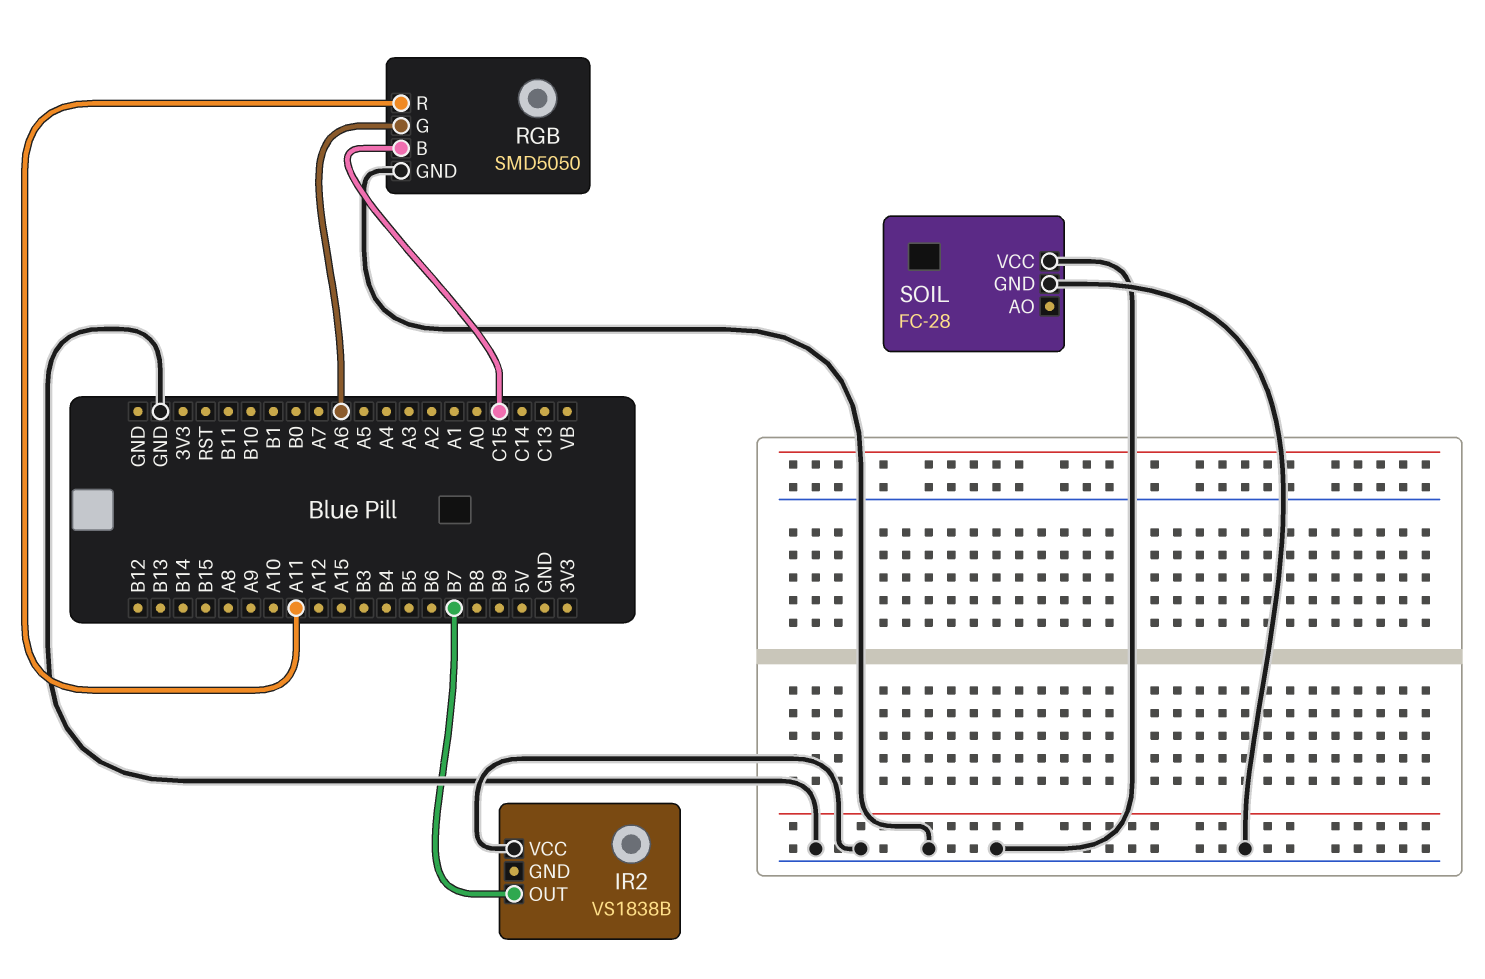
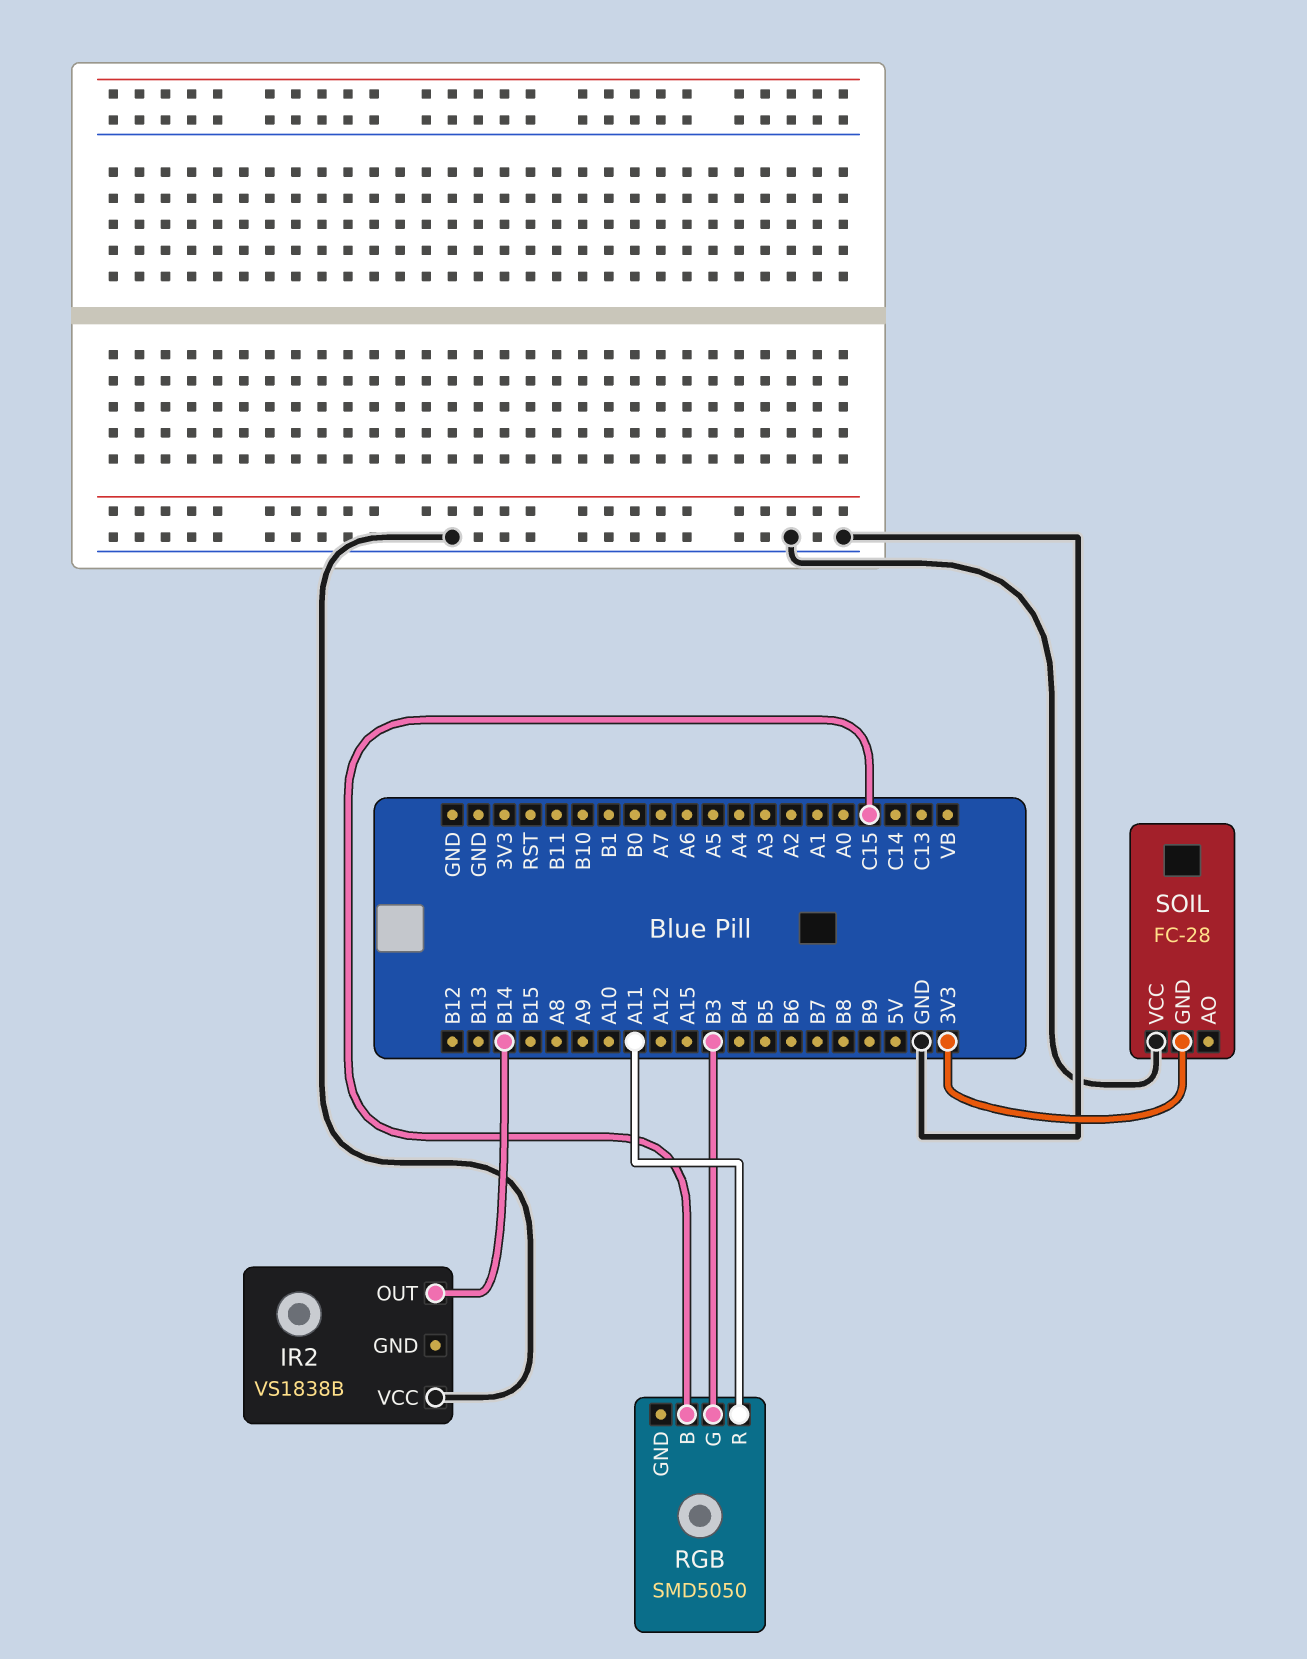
IR2 pin OUT: B7 -> B14
RGB pin G: A6 -> B3
RGB pin GND: GND -> none
SOIL pin GND: GND -> 3V3

